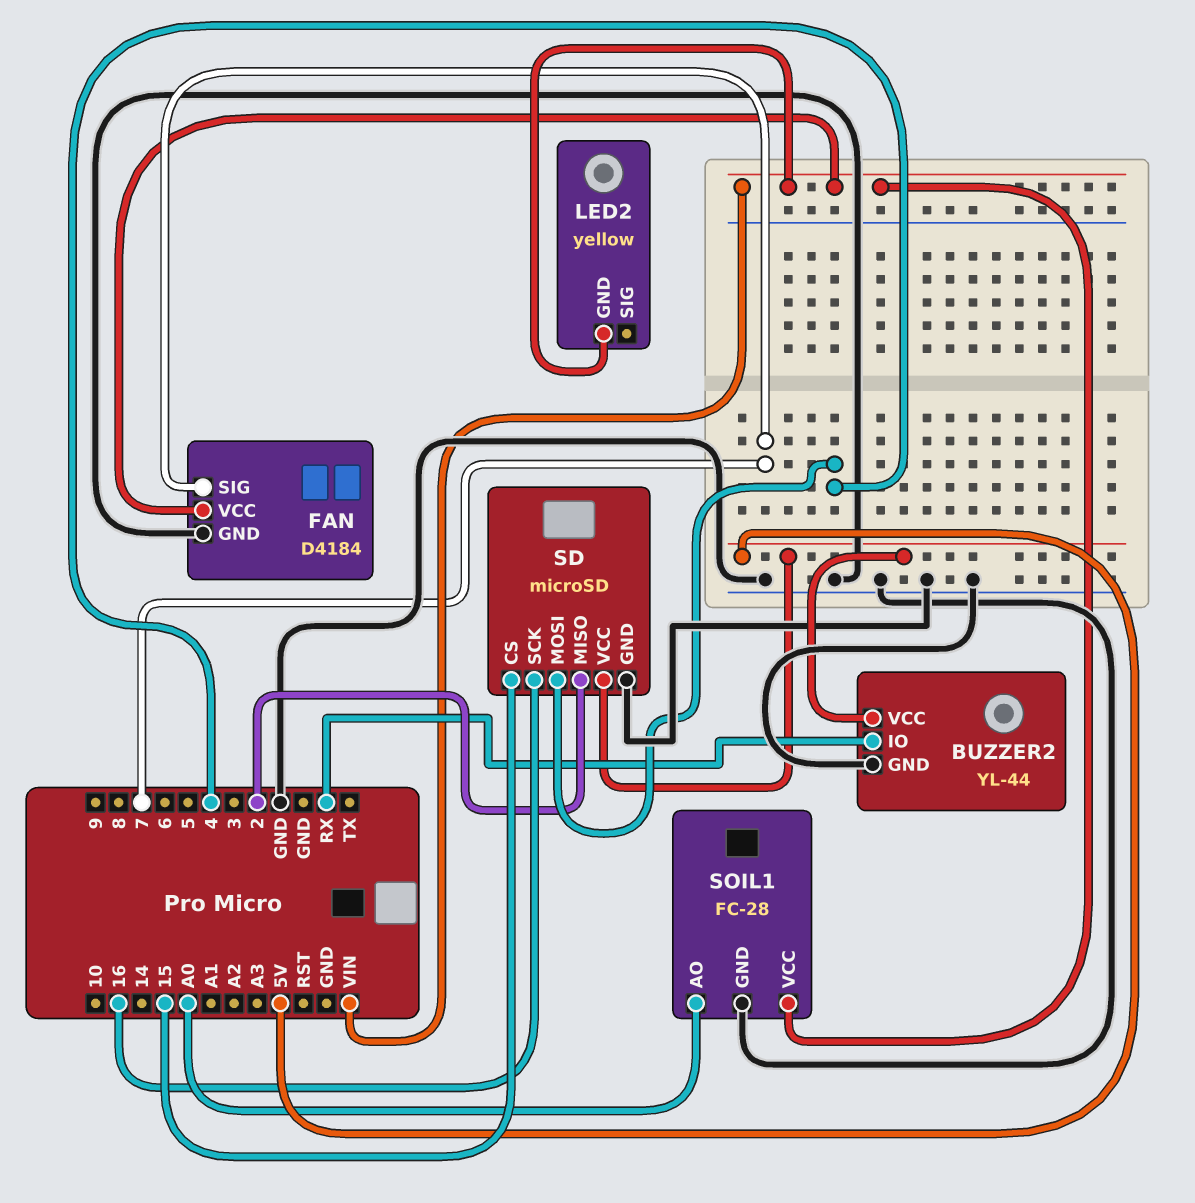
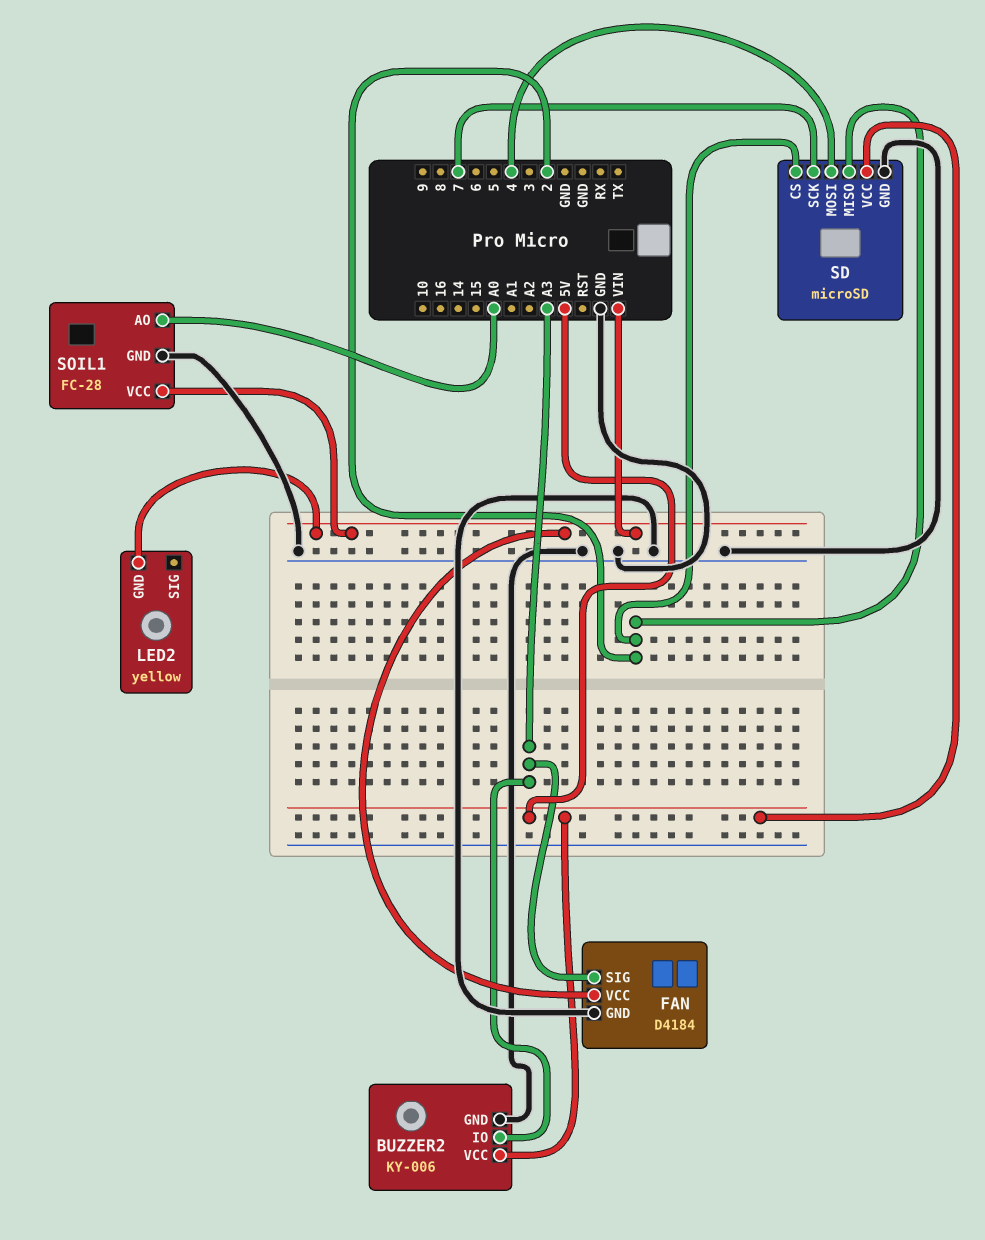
BUZZER2: YL-44 -> KY-006
BUZZER2 pin IO: RX -> A3
FAN pin SIG: 7 -> A3
SD pin CS: 15 -> 2
SD pin SCK: 16 -> 7

